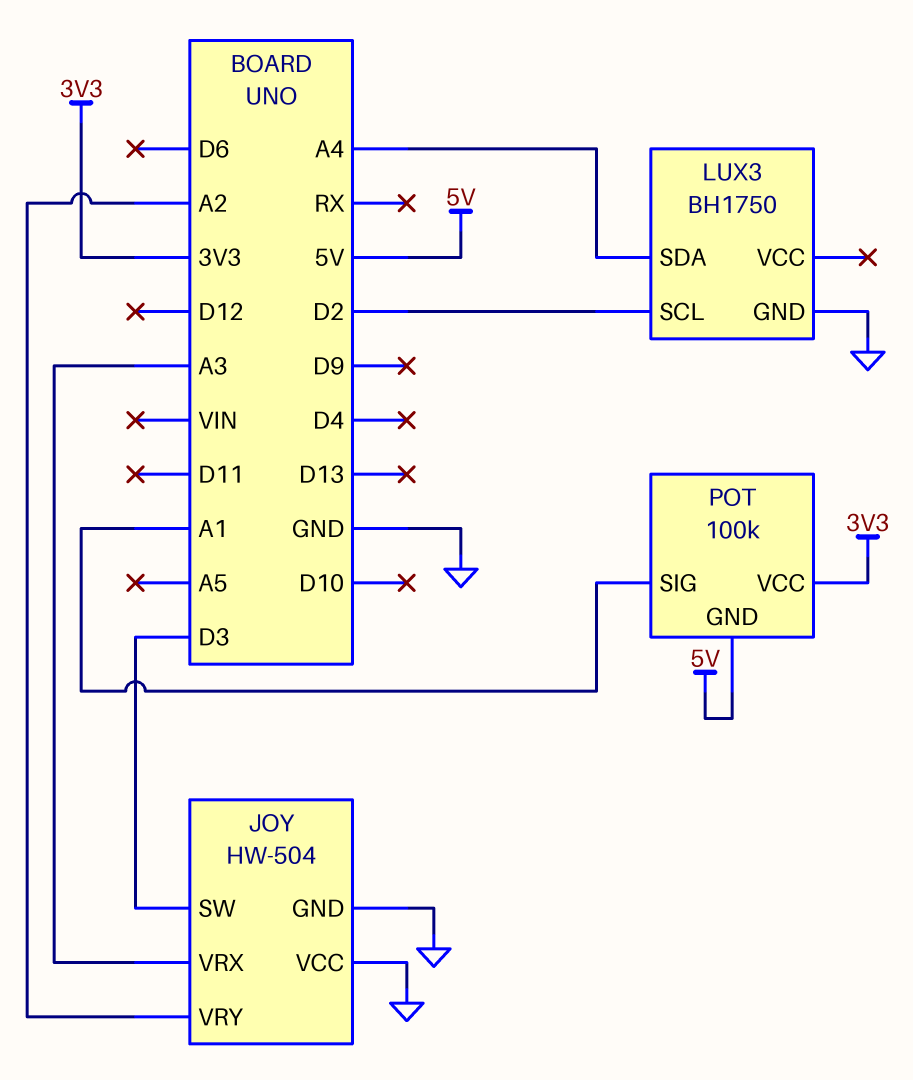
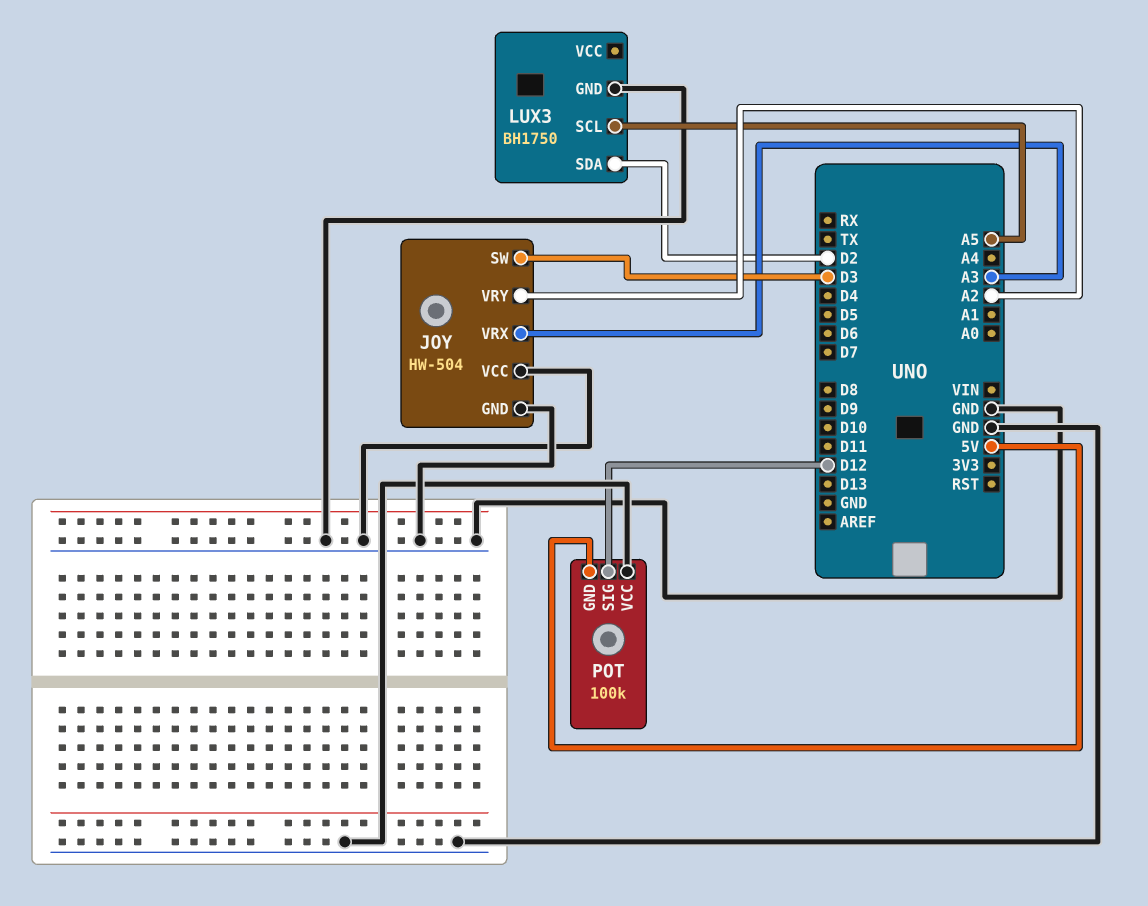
LUX3 pin SCL: D2 -> A5
LUX3 pin SDA: A4 -> D2
POT pin SIG: A1 -> D12
POT pin VCC: 3V3 -> GND

